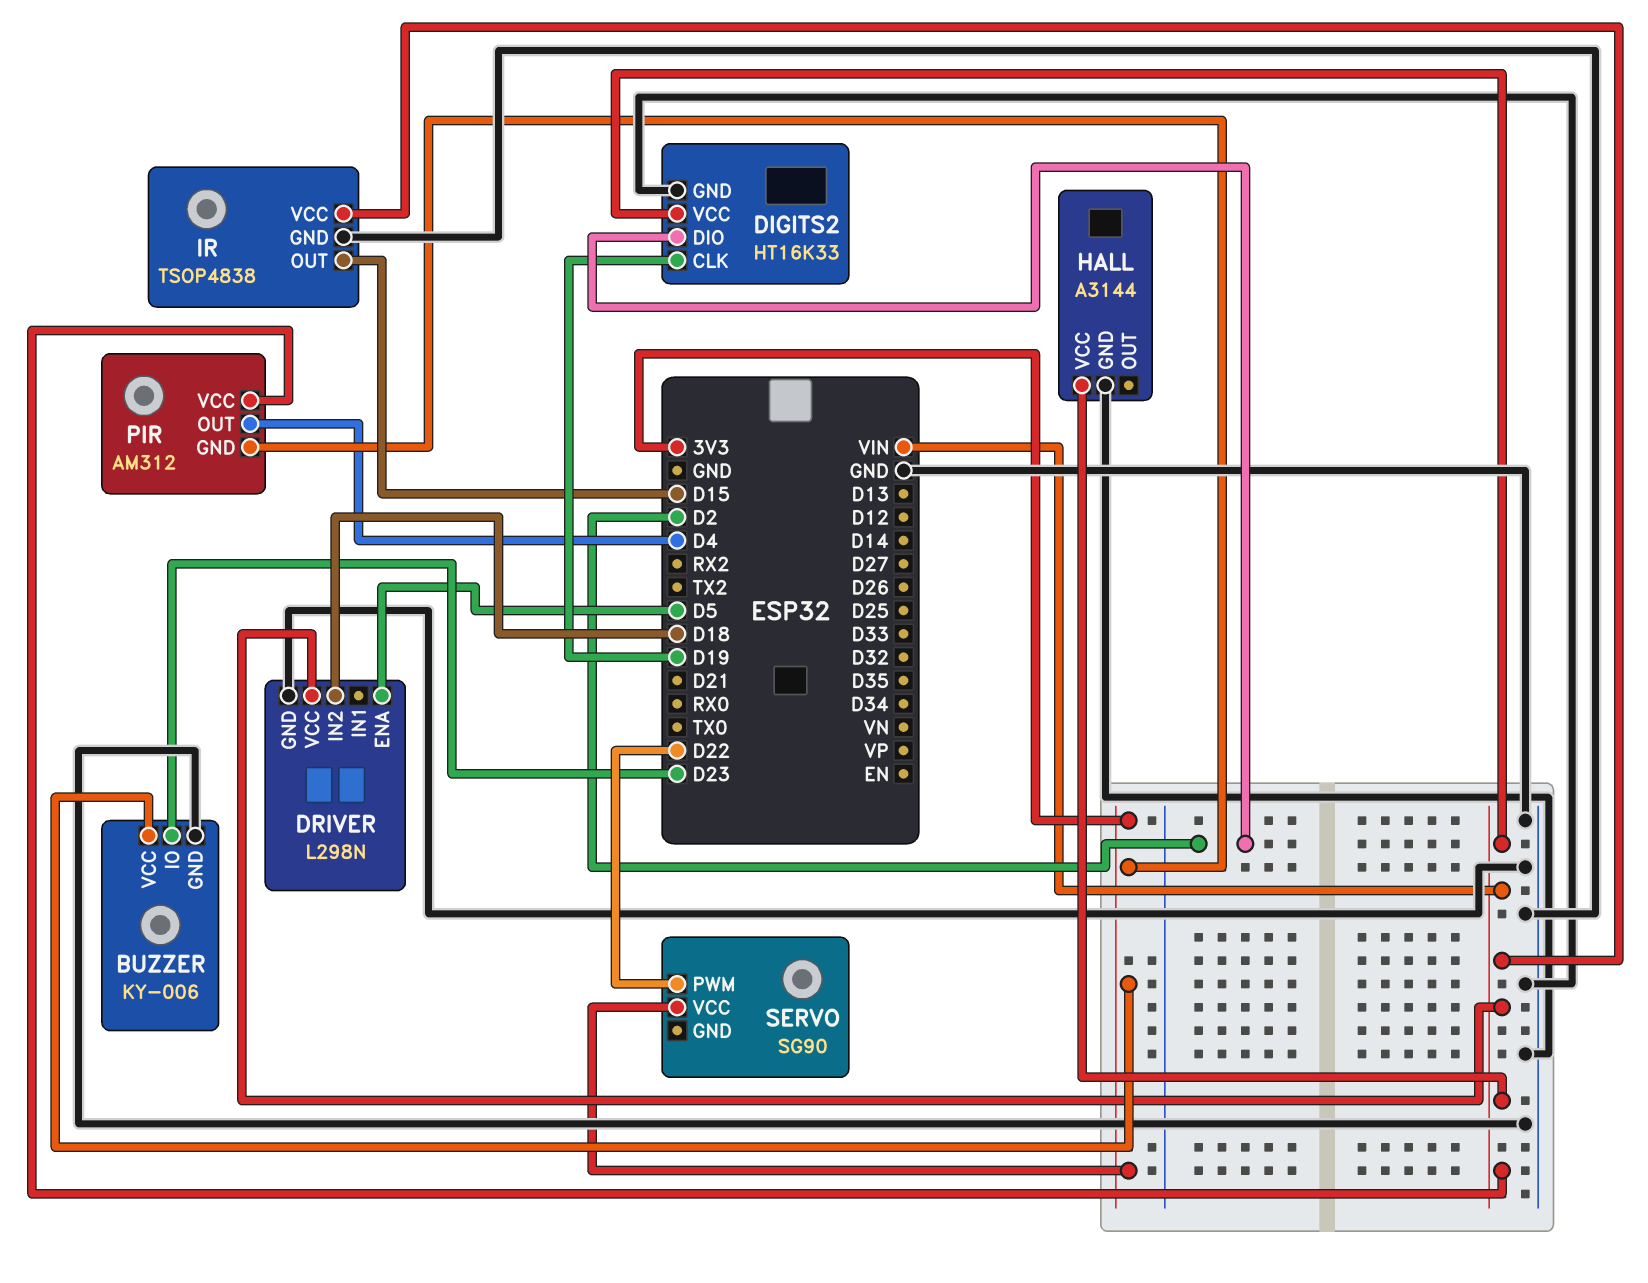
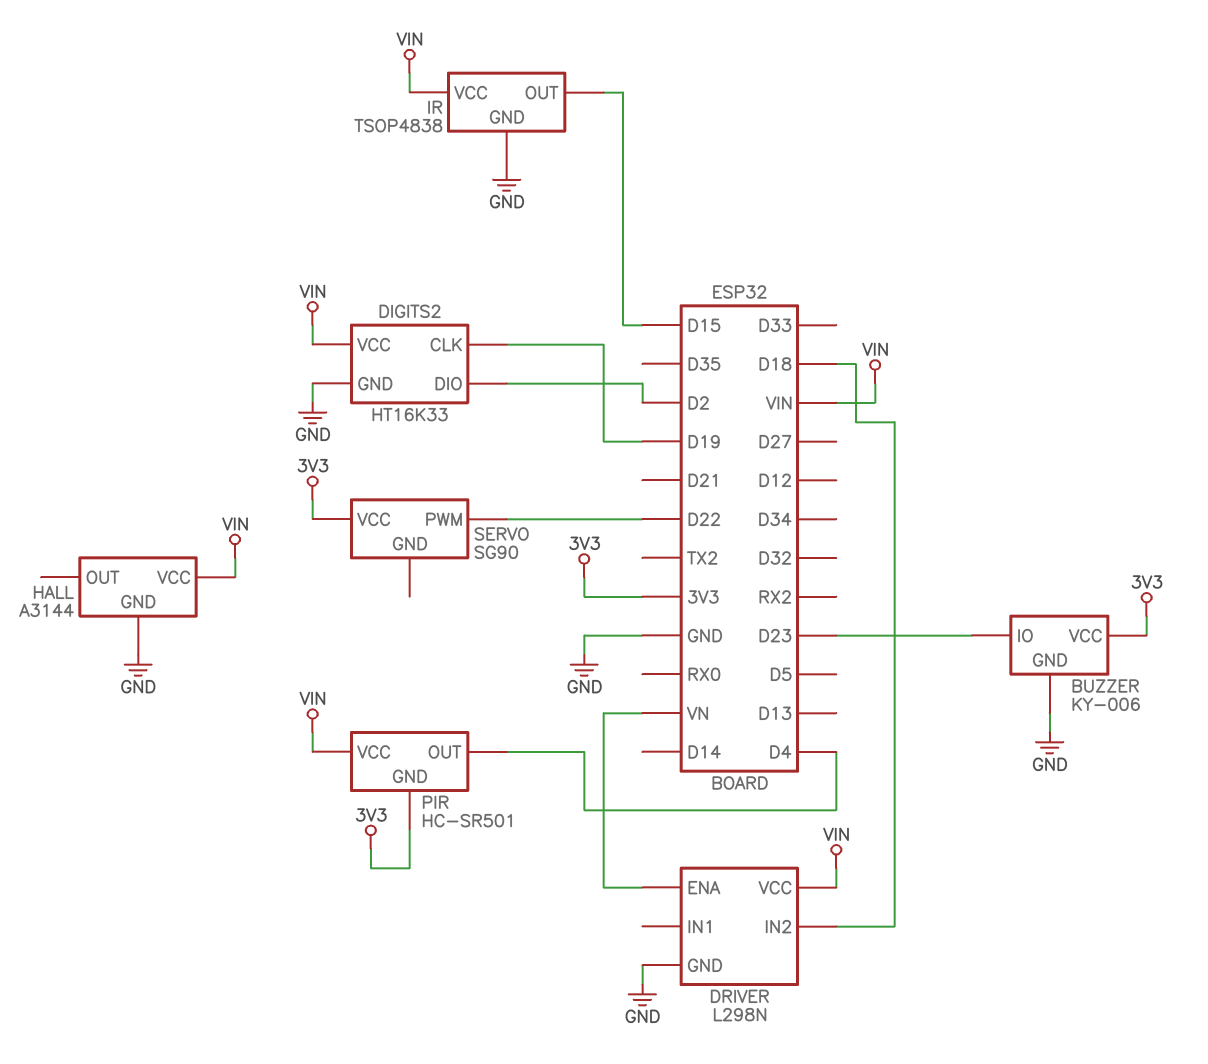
DRIVER pin ENA: D5 -> VN
PIR: AM312 -> HC-SR501

